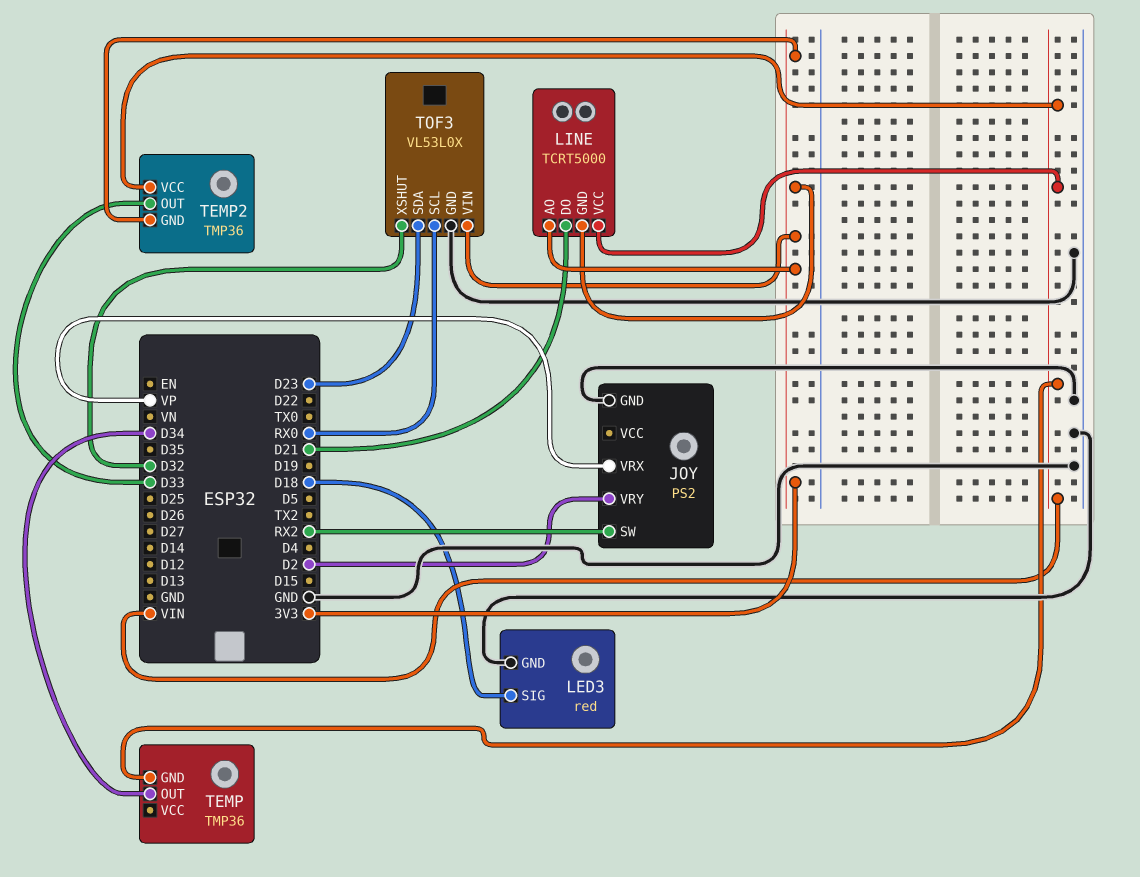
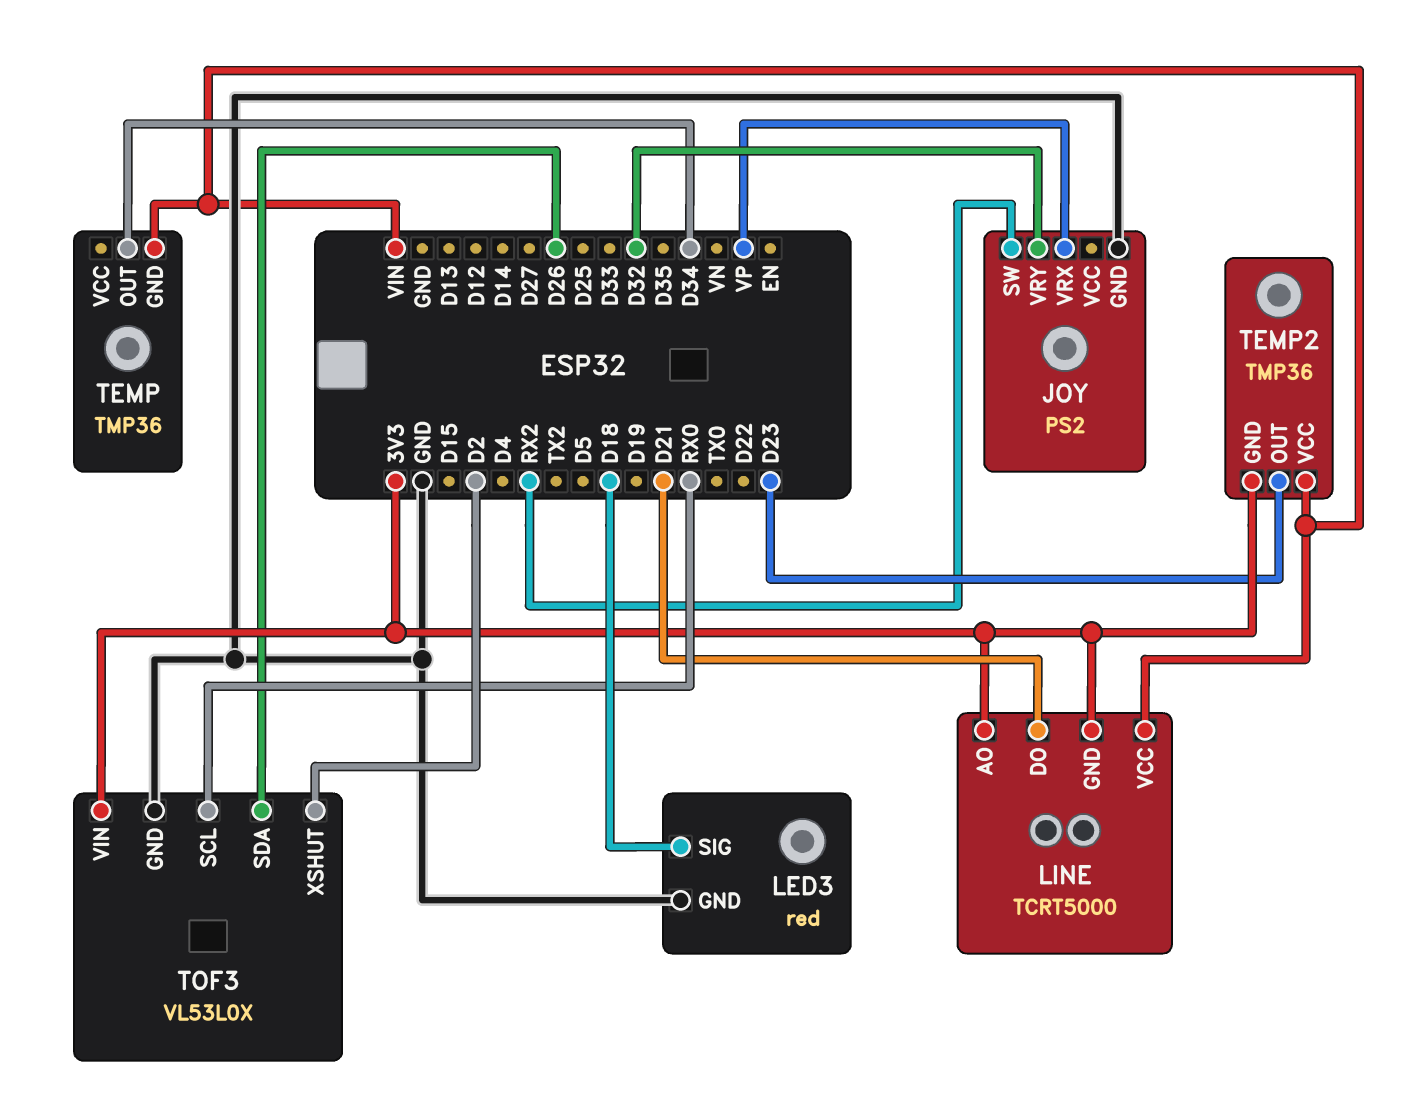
JOY pin VRY: D2 -> D32
TEMP2 pin OUT: D33 -> D23
TOF3 pin SDA: D23 -> D26
TOF3 pin XSHUT: D32 -> D2

